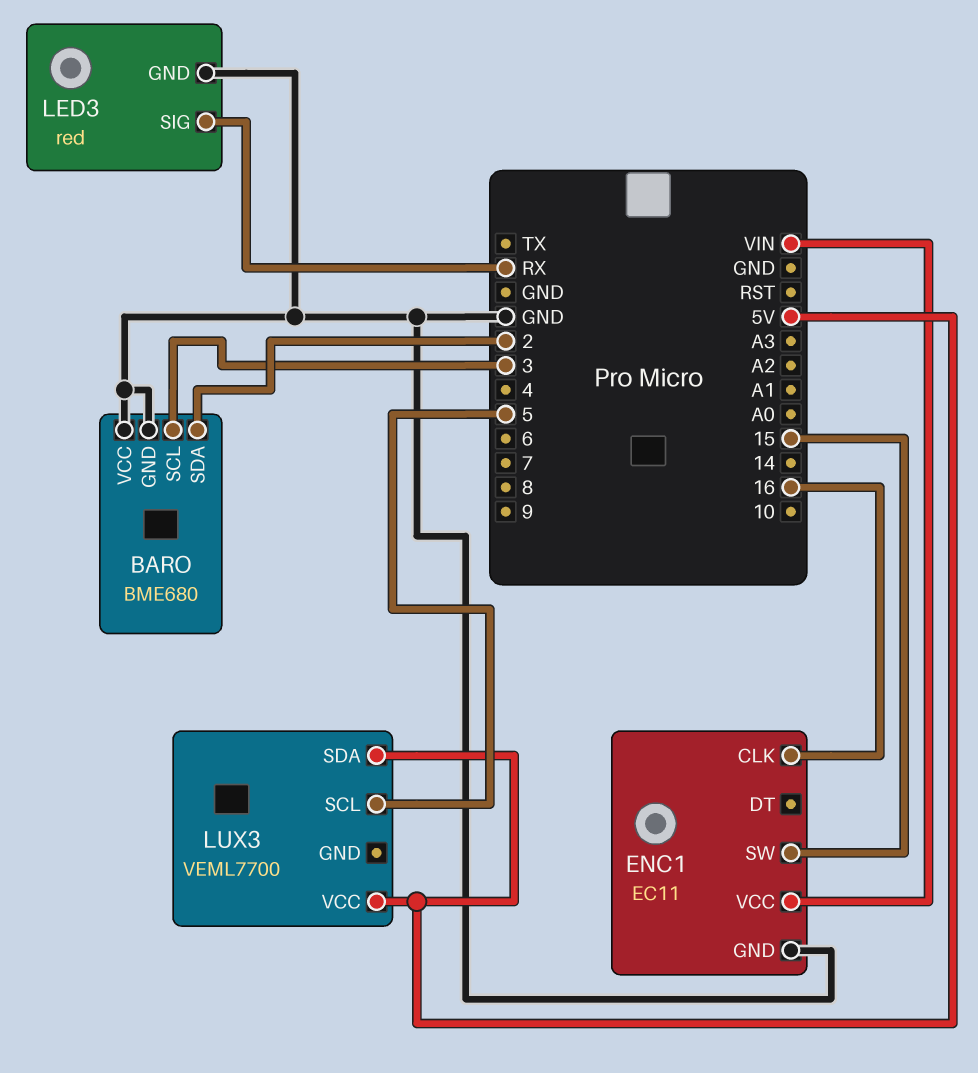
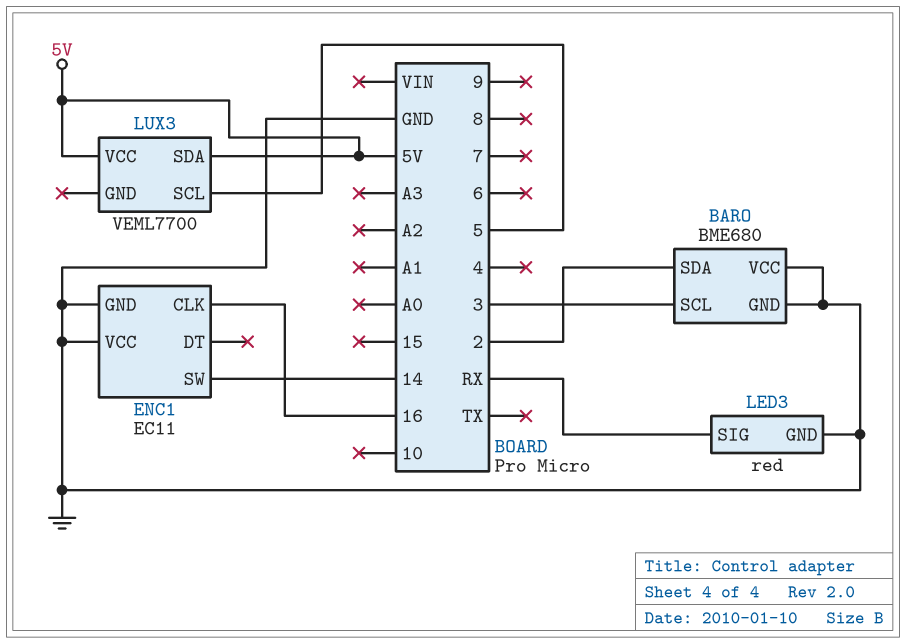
ENC1 pin SW: 15 -> 14
ENC1 pin VCC: VIN -> GND

